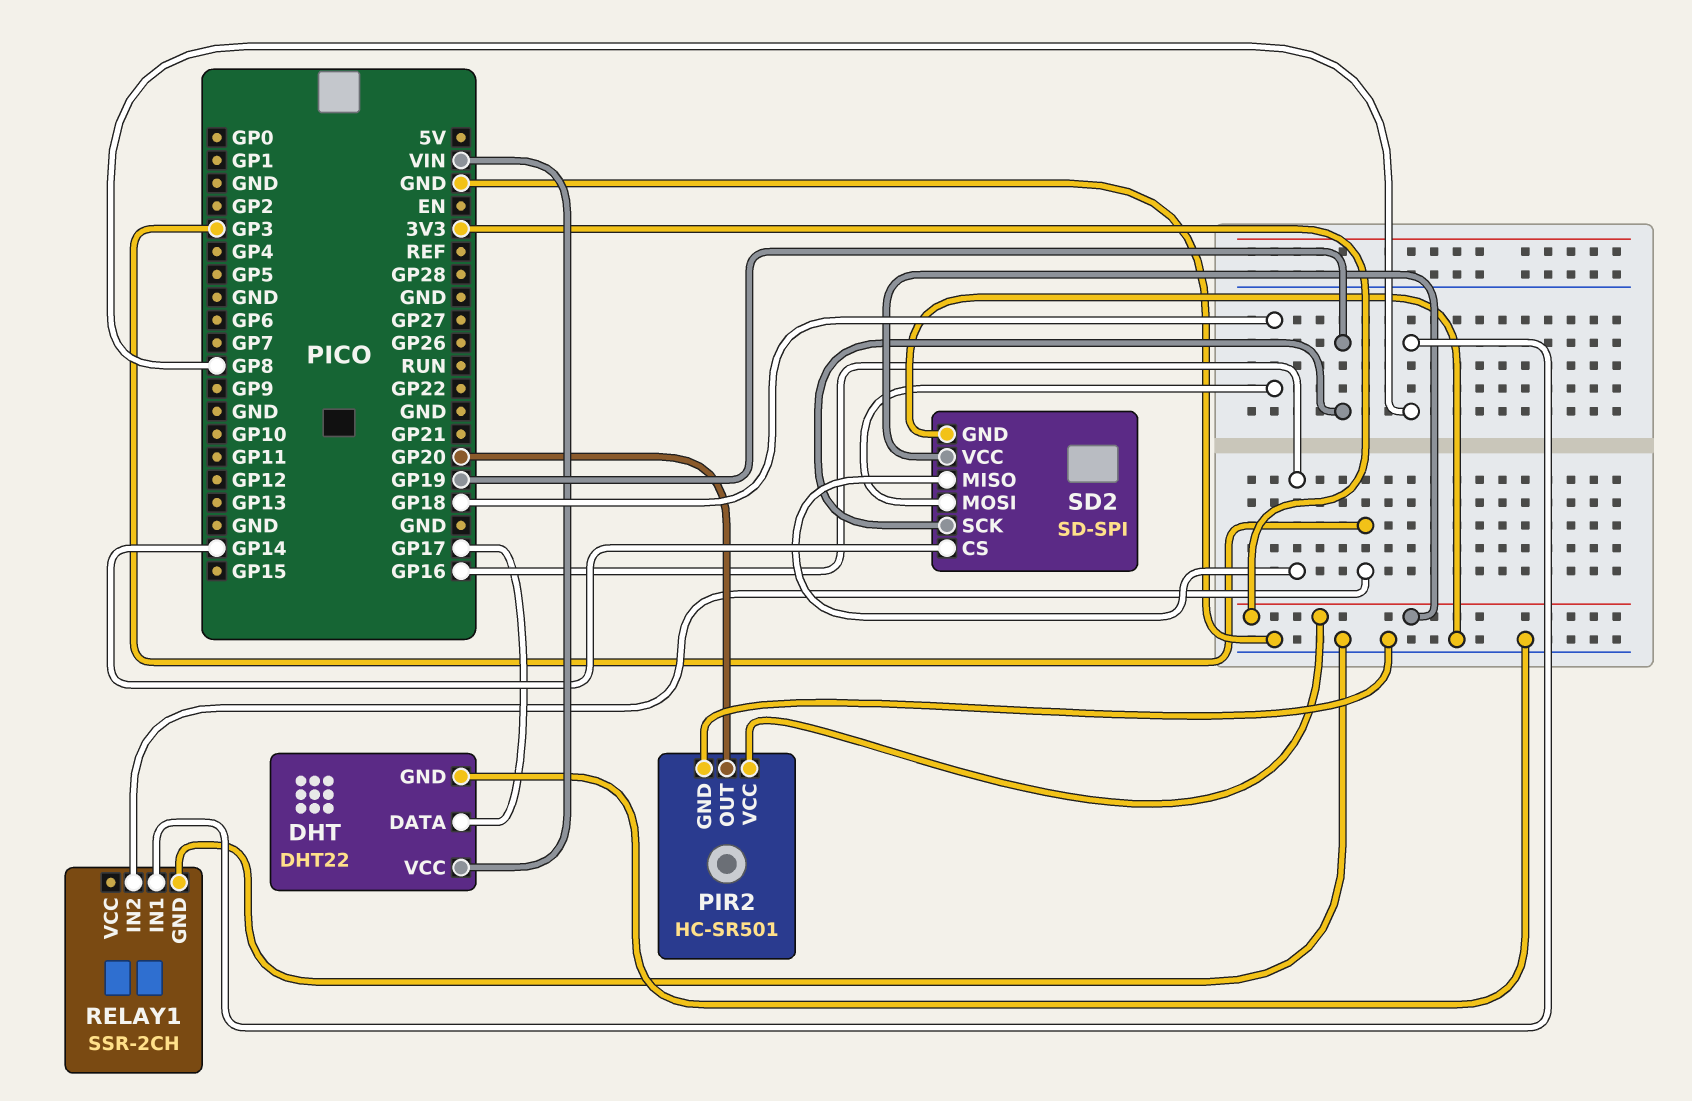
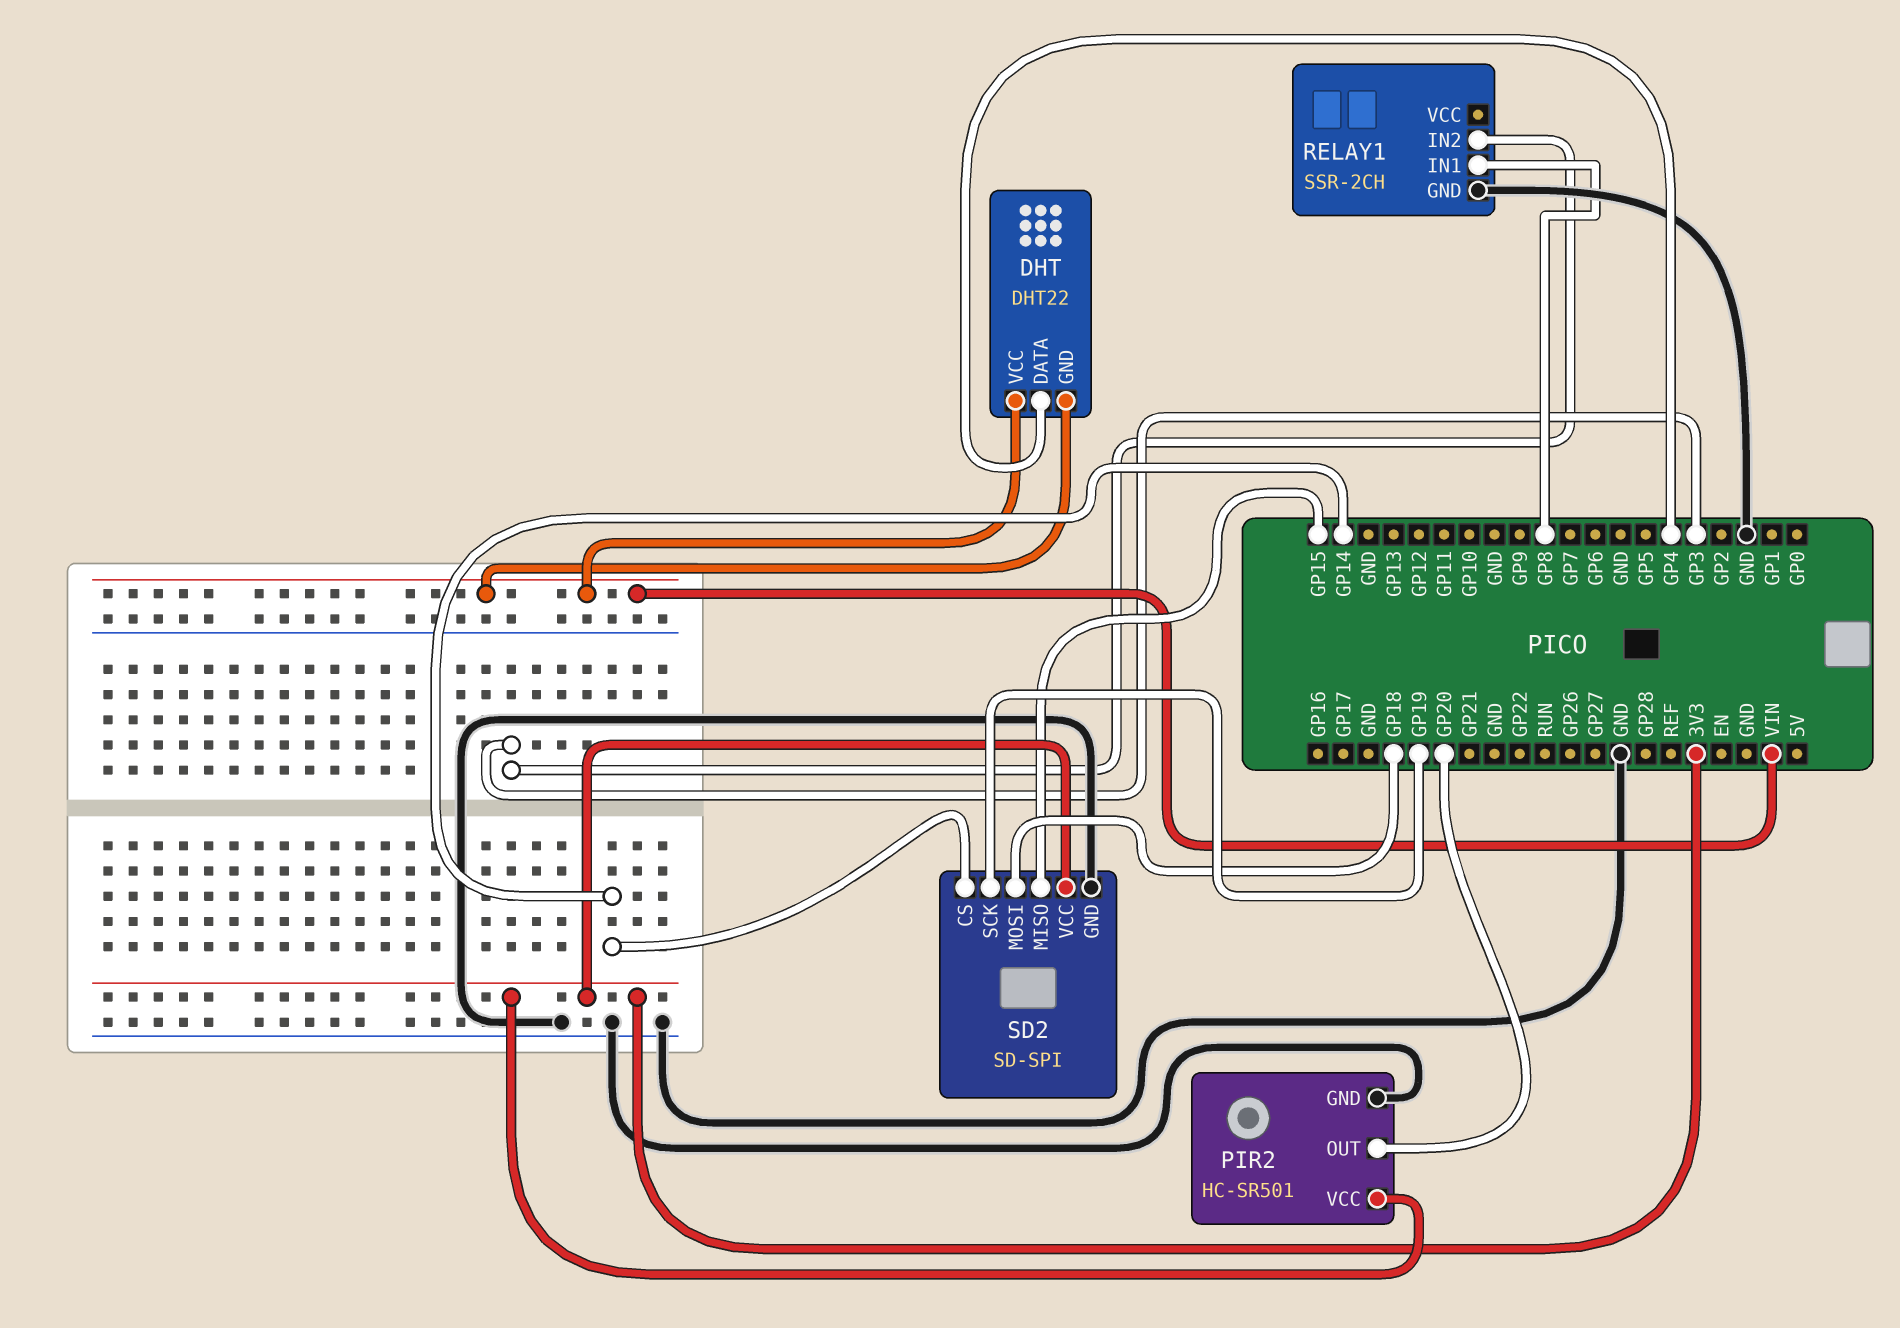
DHT pin DATA: GP17 -> GP4
DHT pin GND: GND -> VIN
SD2 pin MISO: GP16 -> GP15

